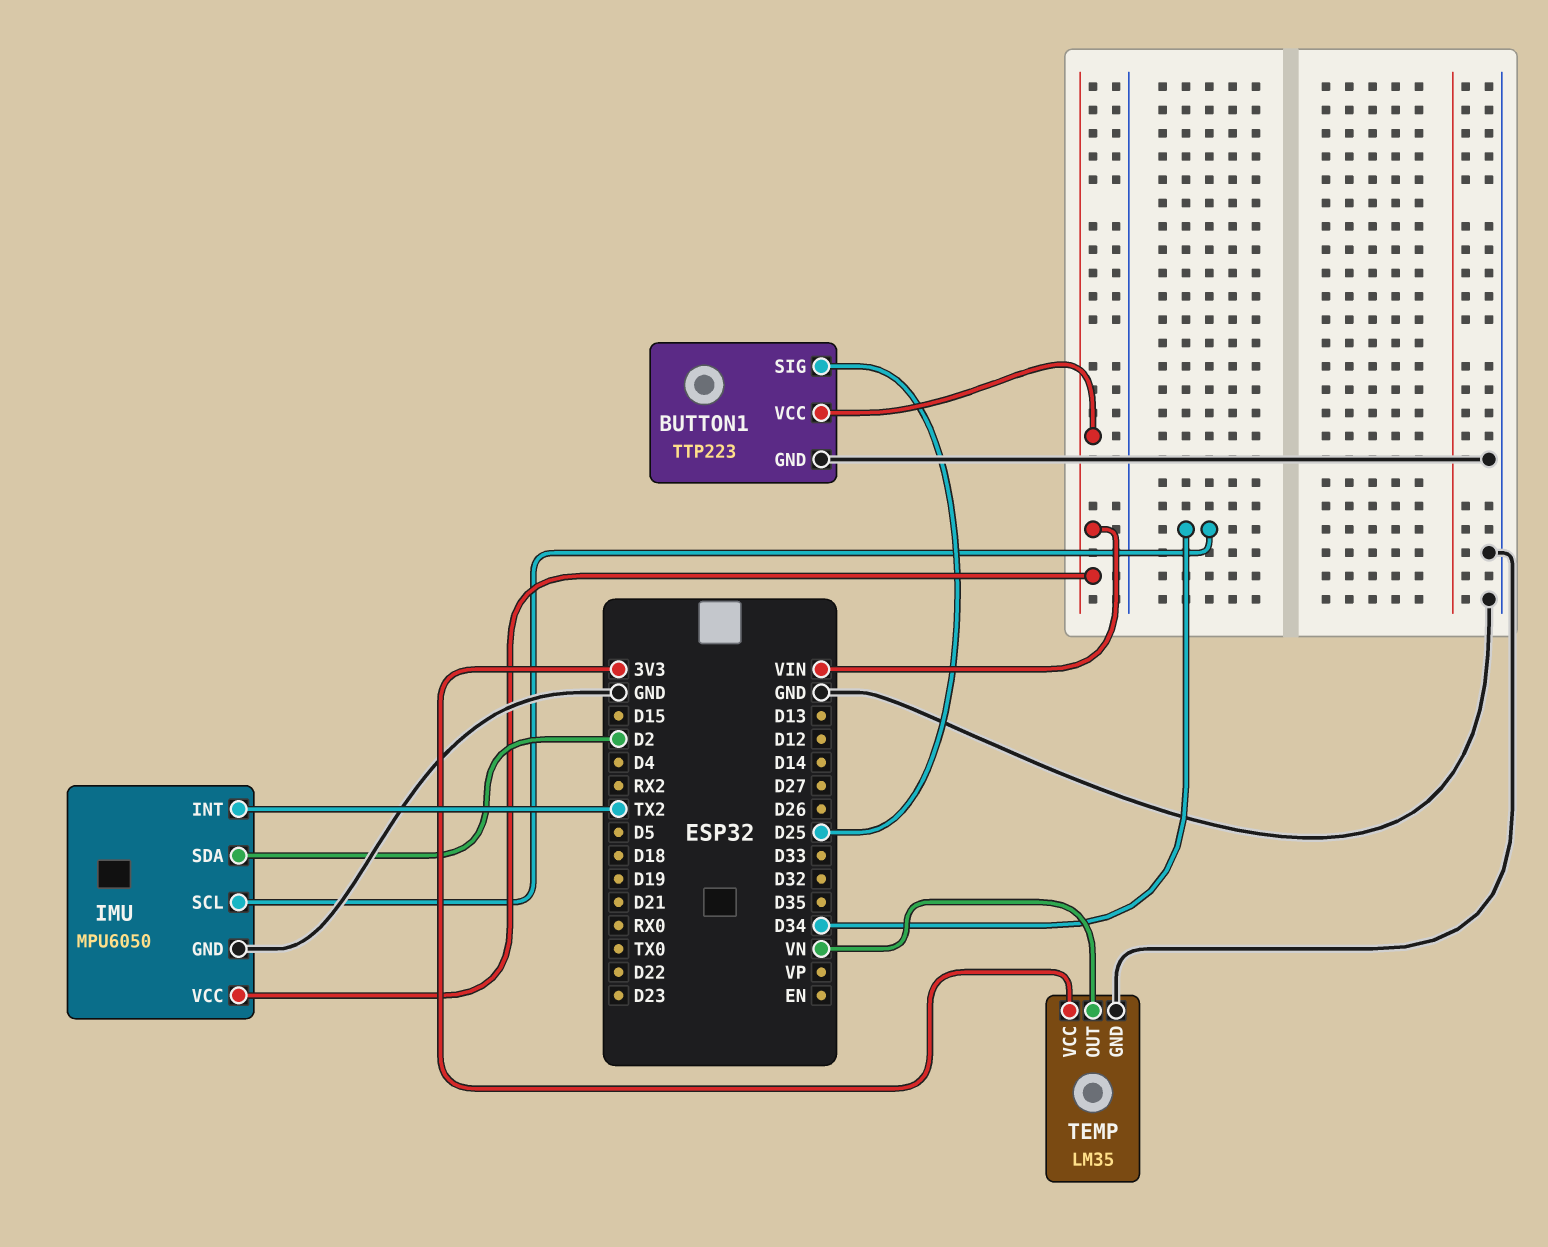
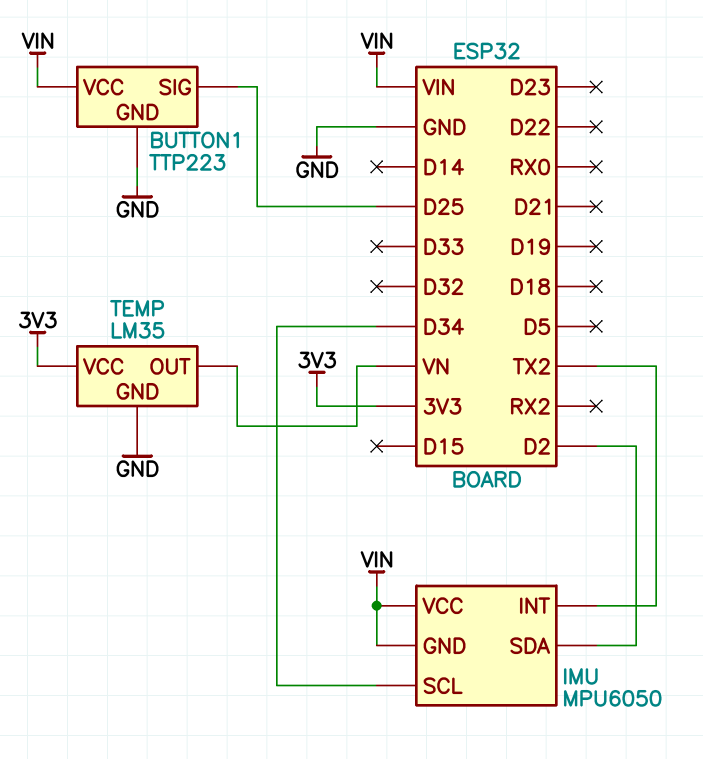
IMU pin GND: GND -> VIN

